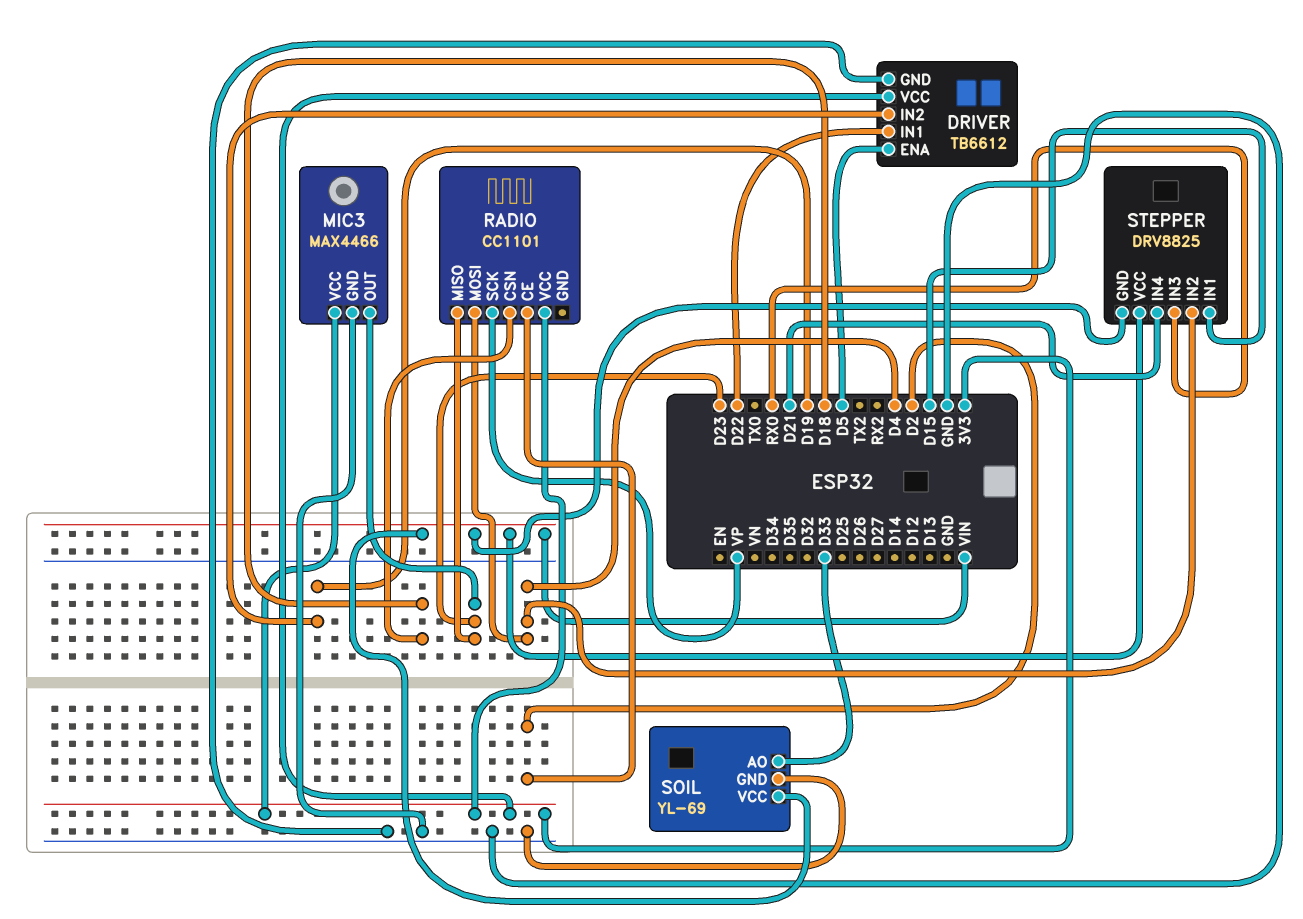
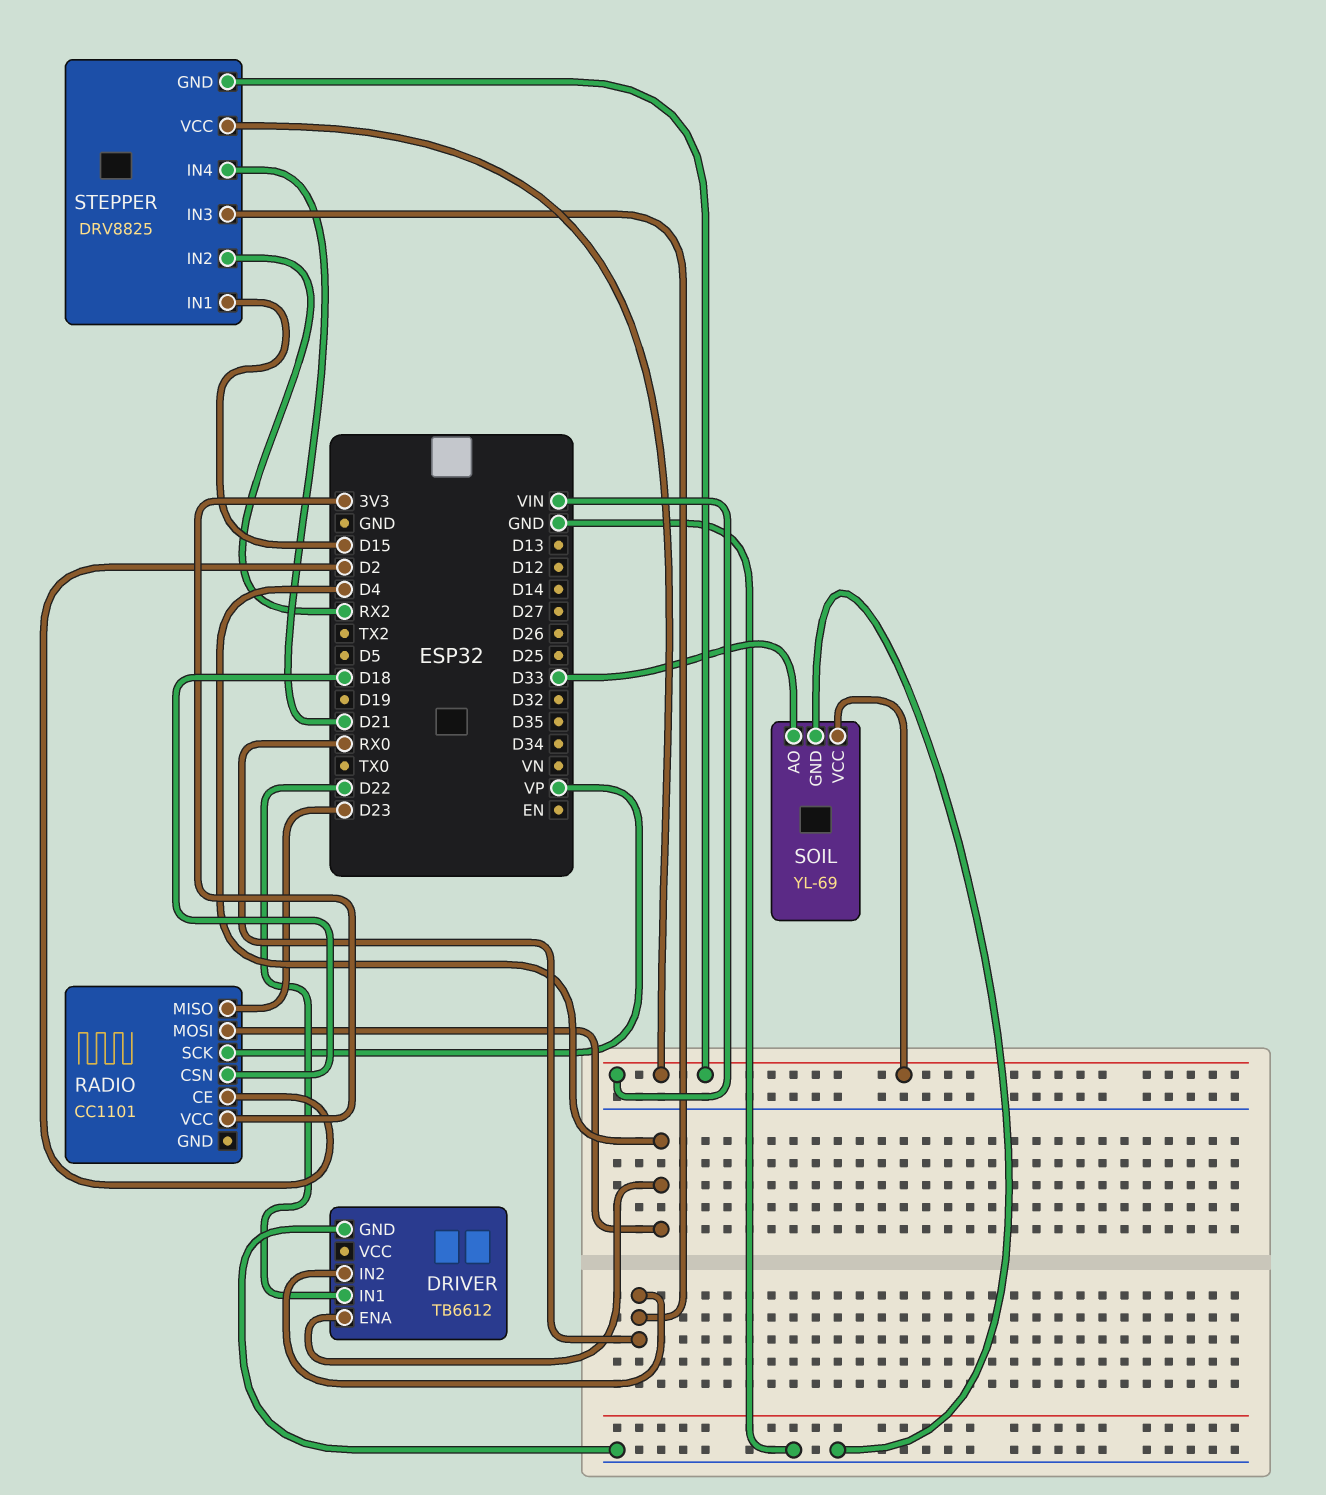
DRIVER pin ENA: D5 -> D4
DRIVER pin IN2: D19 -> RX0
DRIVER pin VCC: 3V3 -> none
MIC3: MAX4466 -> none
MIC3 pin GND: GND -> none
MIC3 pin OUT: D23 -> none
MIC3 pin VCC: 3V3 -> none
STEPPER pin IN2: D4 -> RX2

